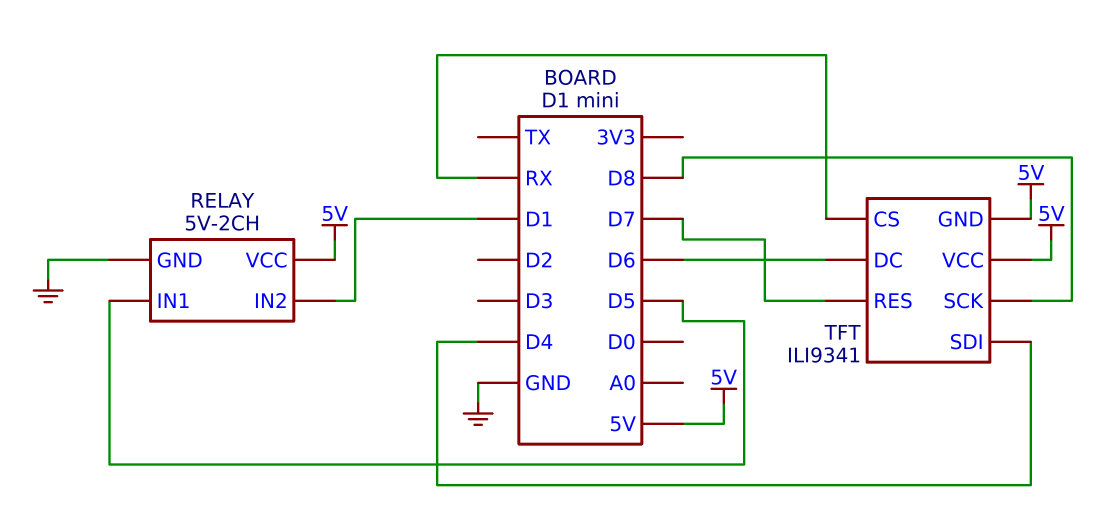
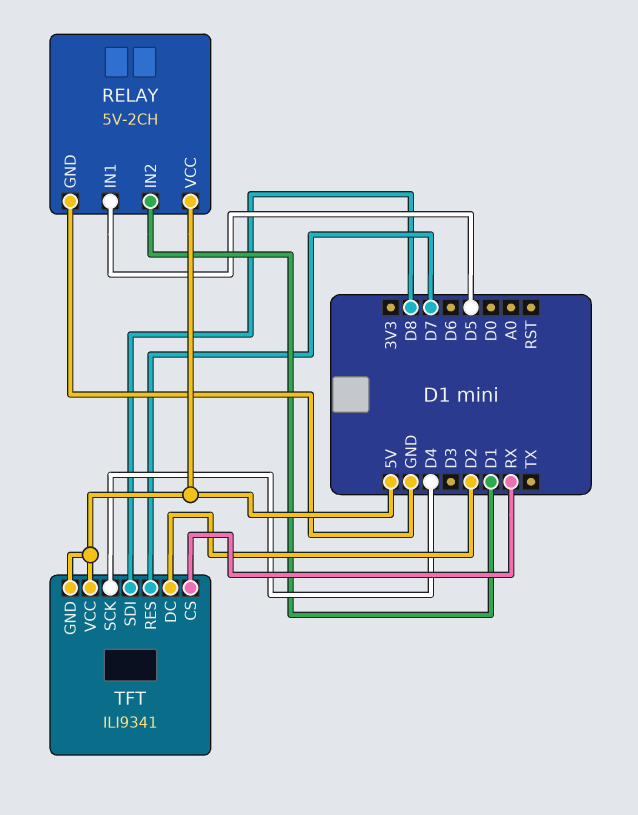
TFT pin DC: D6 -> D2
TFT pin SCK: D8 -> D4
TFT pin SDI: D4 -> D8

